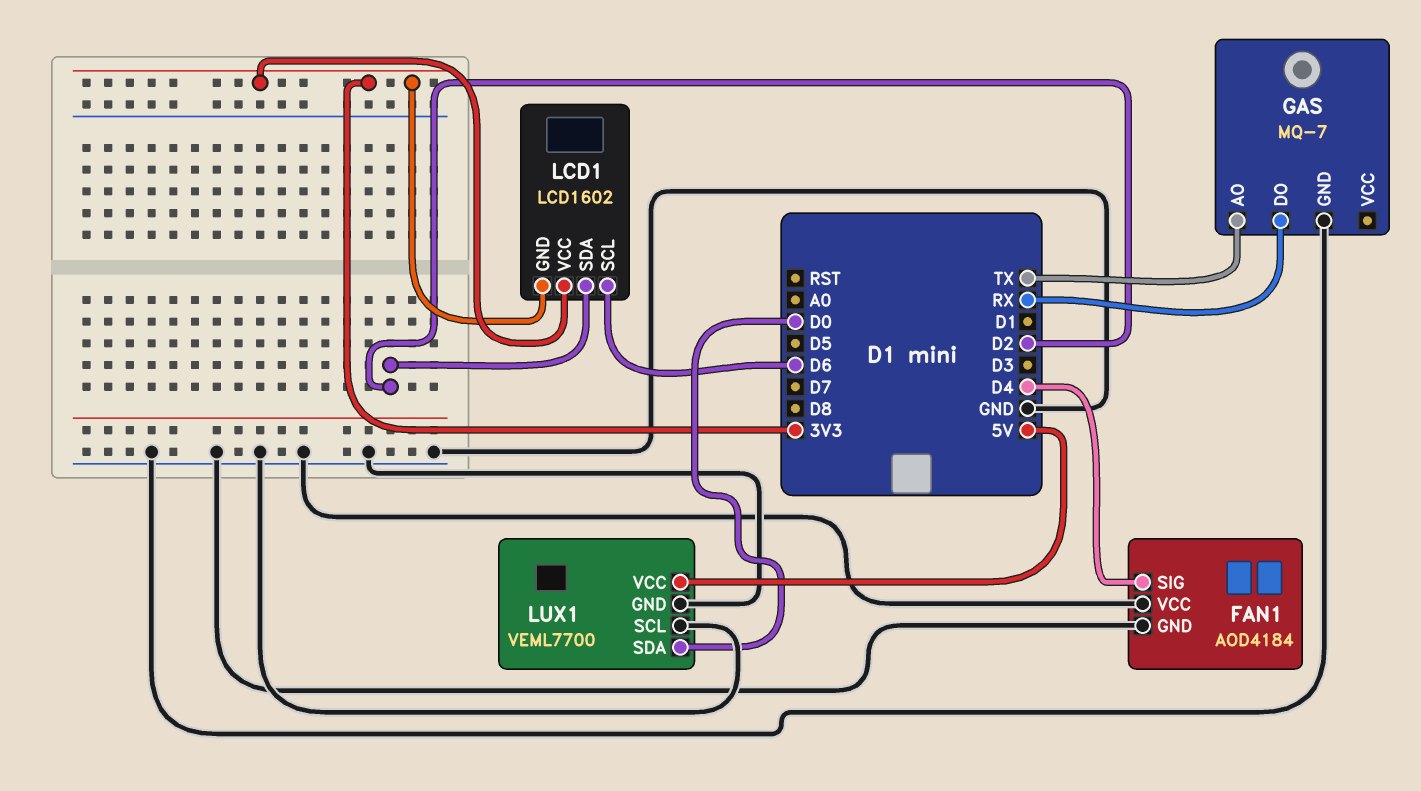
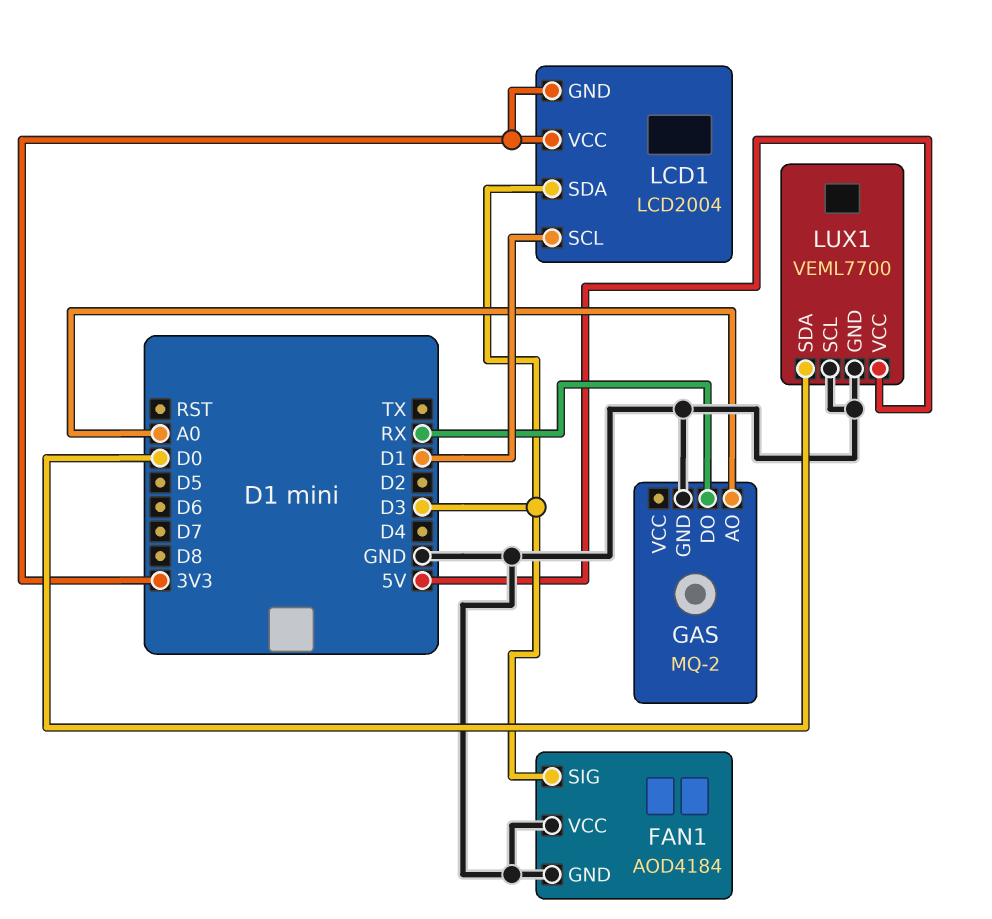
FAN1 pin SIG: D4 -> D3
GAS: MQ-7 -> MQ-2
GAS pin AO: TX -> A0
LCD1: LCD1602 -> LCD2004
LCD1 pin SCL: D6 -> D1
LCD1 pin SDA: D2 -> D3

